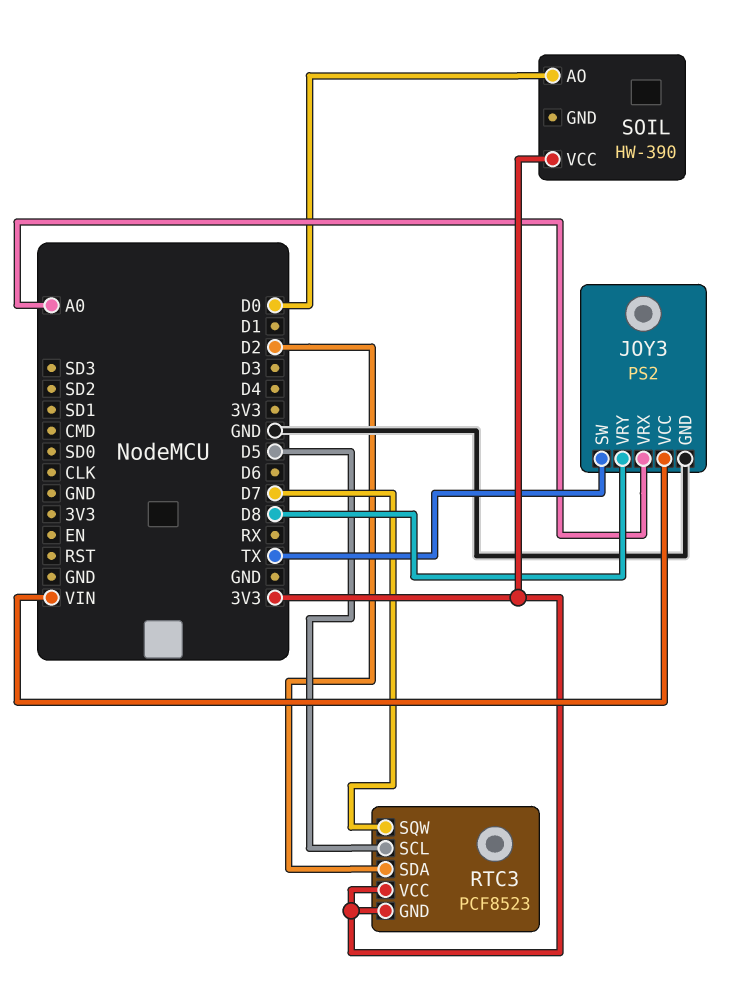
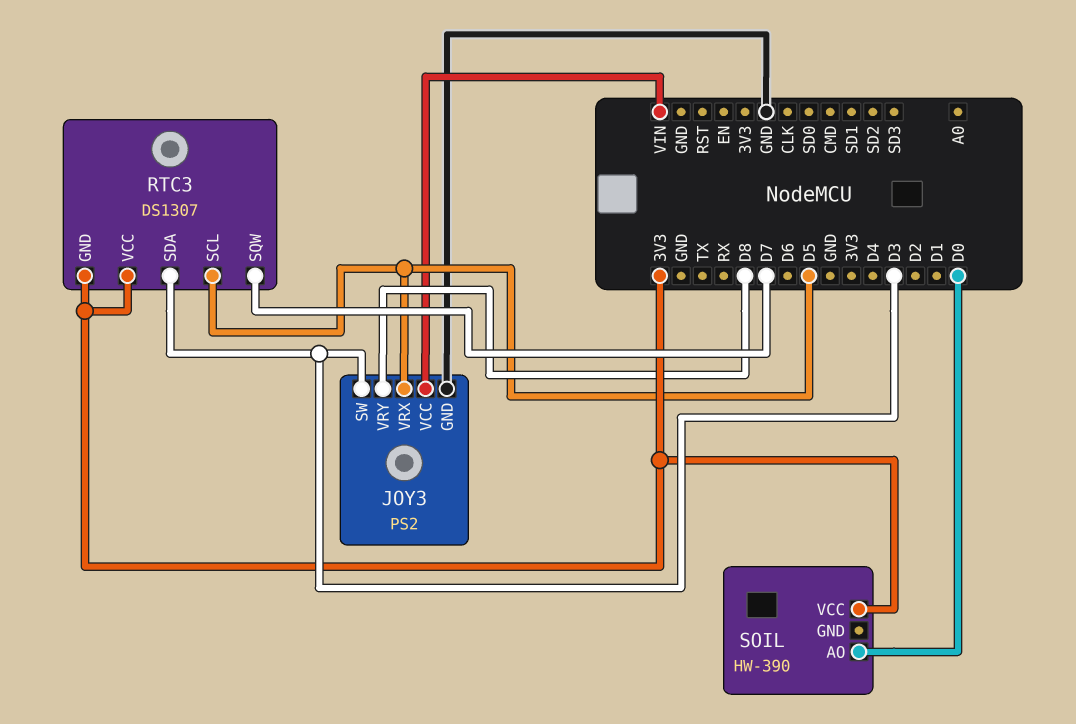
JOY3 pin SW: TX -> D3
JOY3 pin VRX: A0 -> D5
RTC3: PCF8523 -> DS1307
RTC3 pin SDA: D2 -> D3

